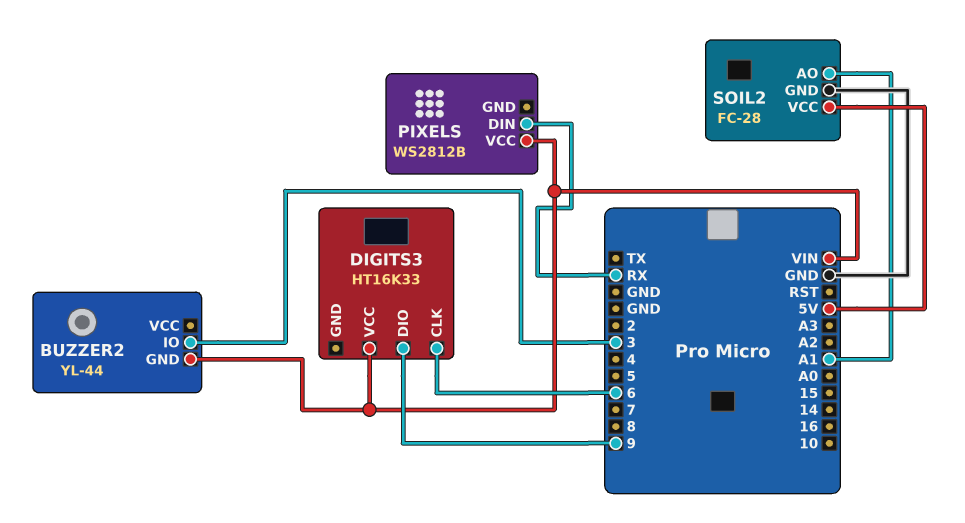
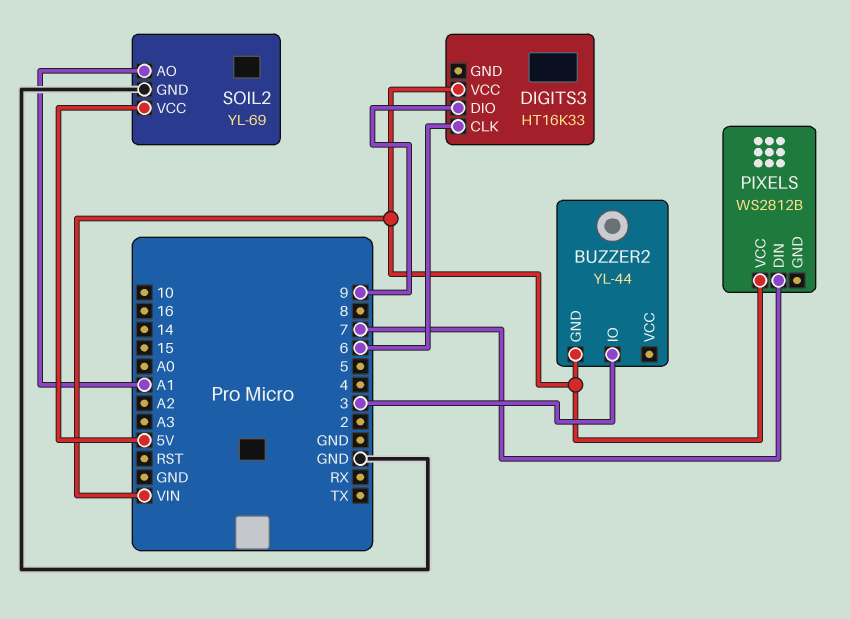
PIXELS pin DIN: RX -> 7
SOIL2: FC-28 -> YL-69

